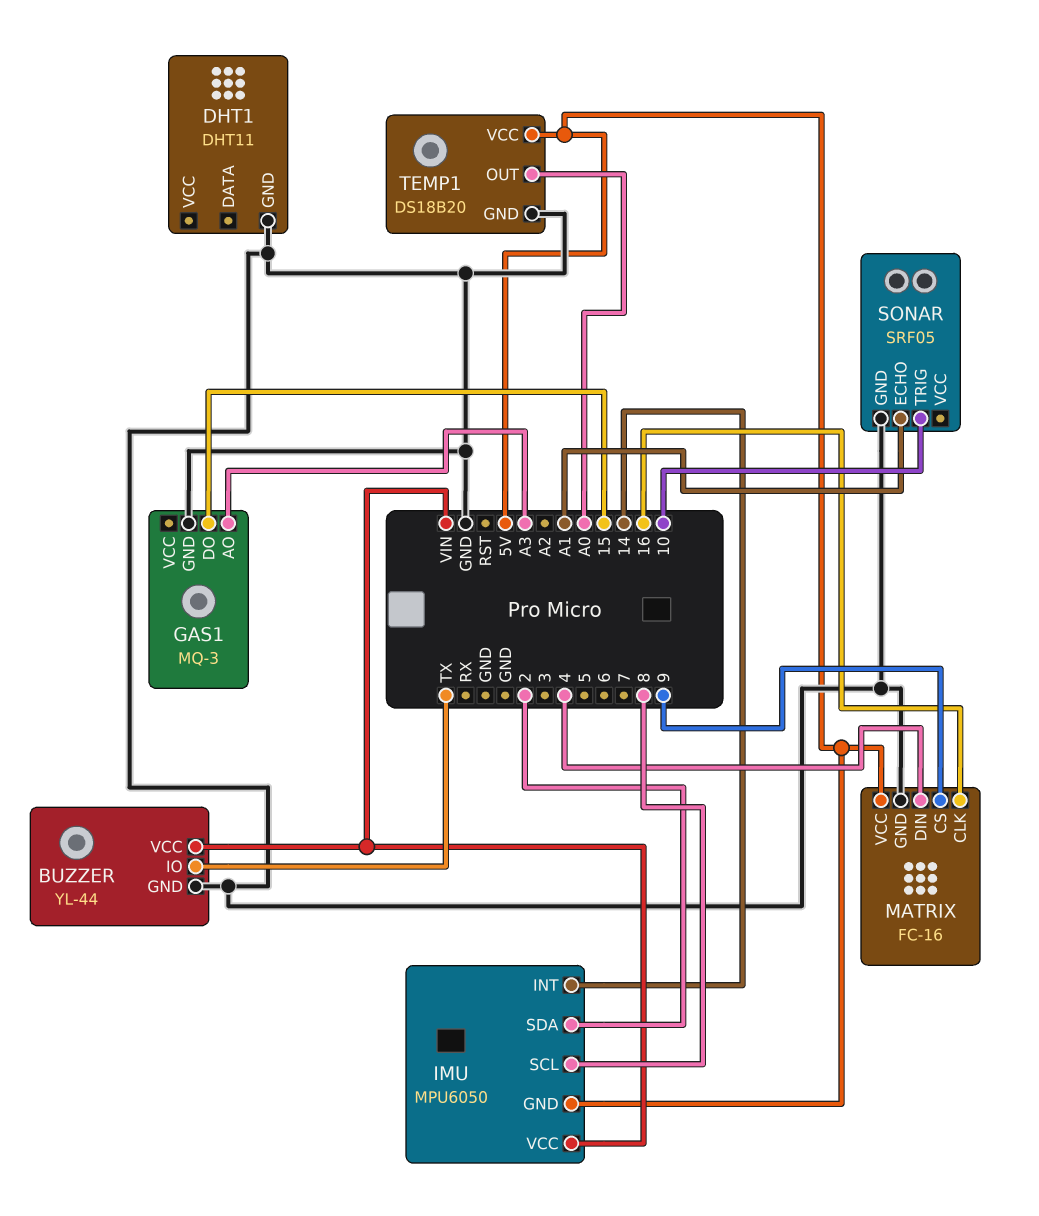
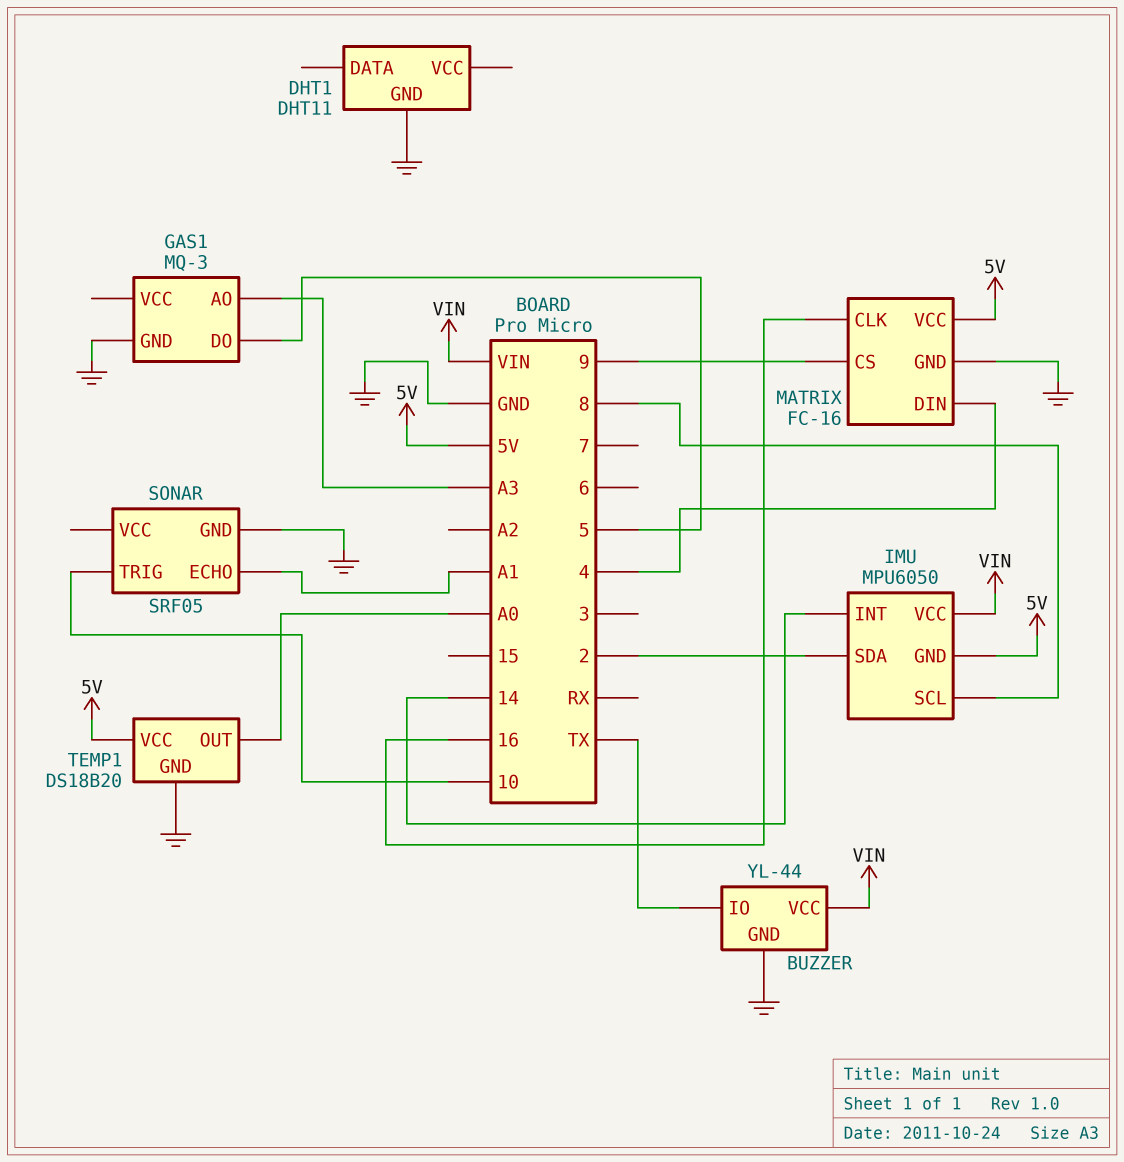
GAS1 pin DO: 15 -> 5

